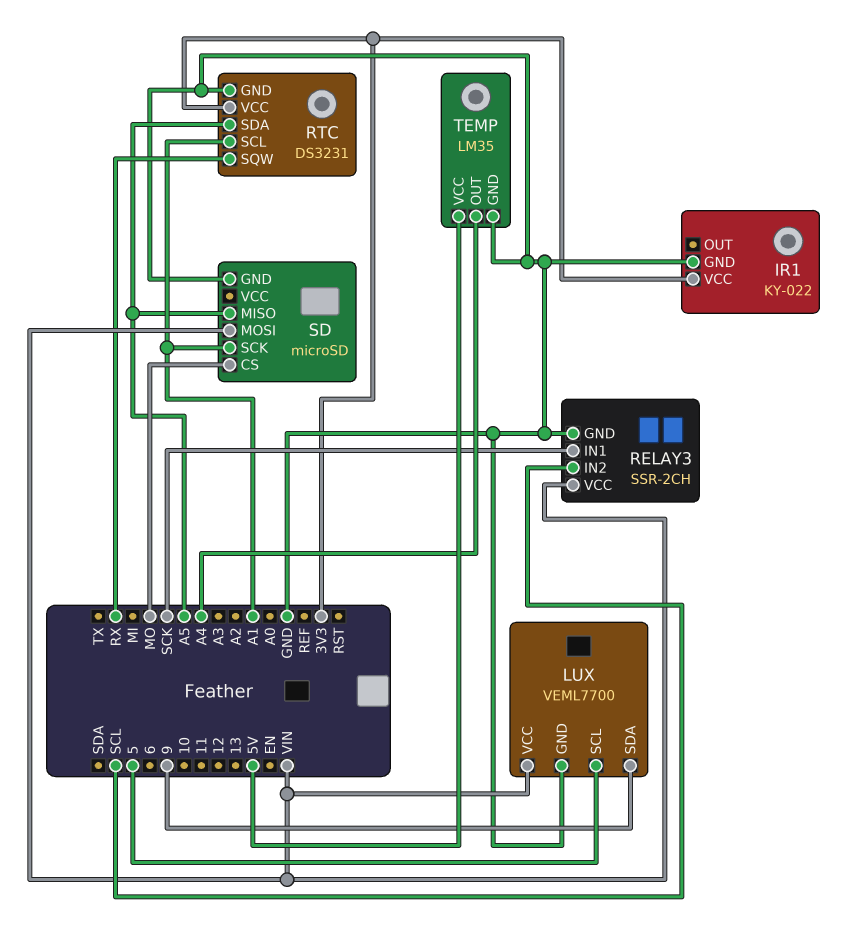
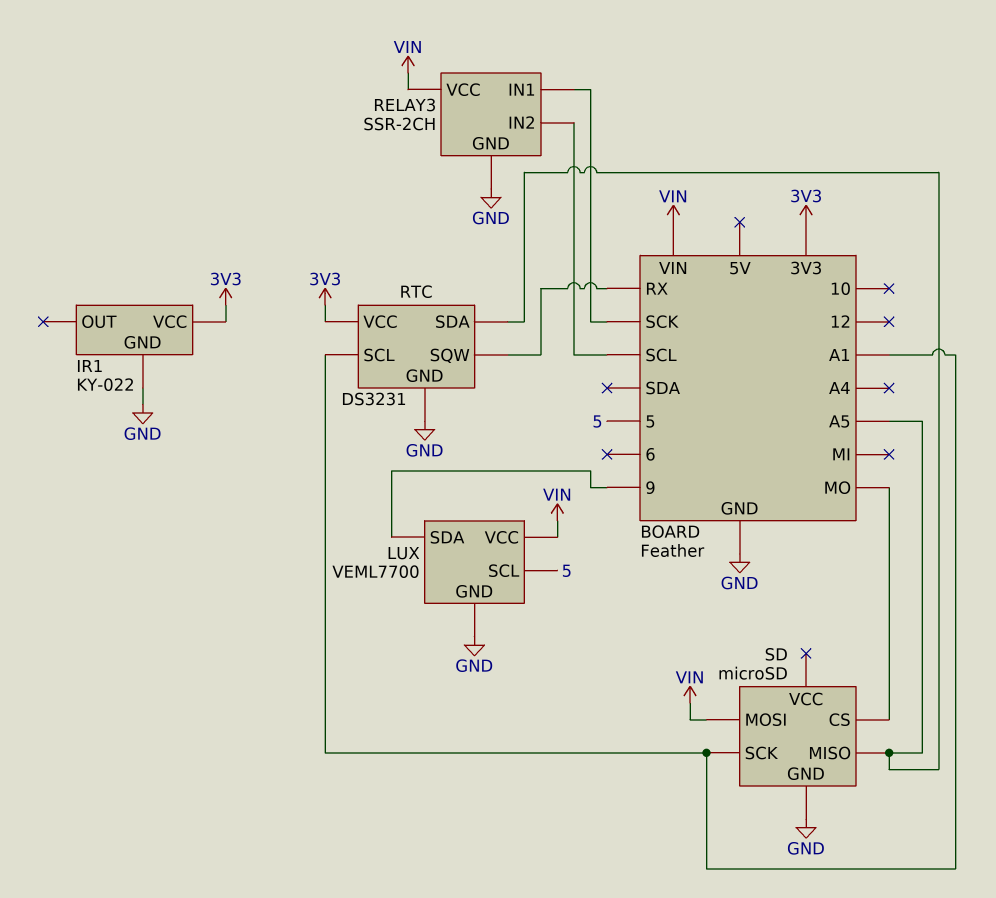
TEMP: LM35 -> none
TEMP pin GND: GND -> none
TEMP pin OUT: A4 -> none
TEMP pin VCC: 5V -> none

